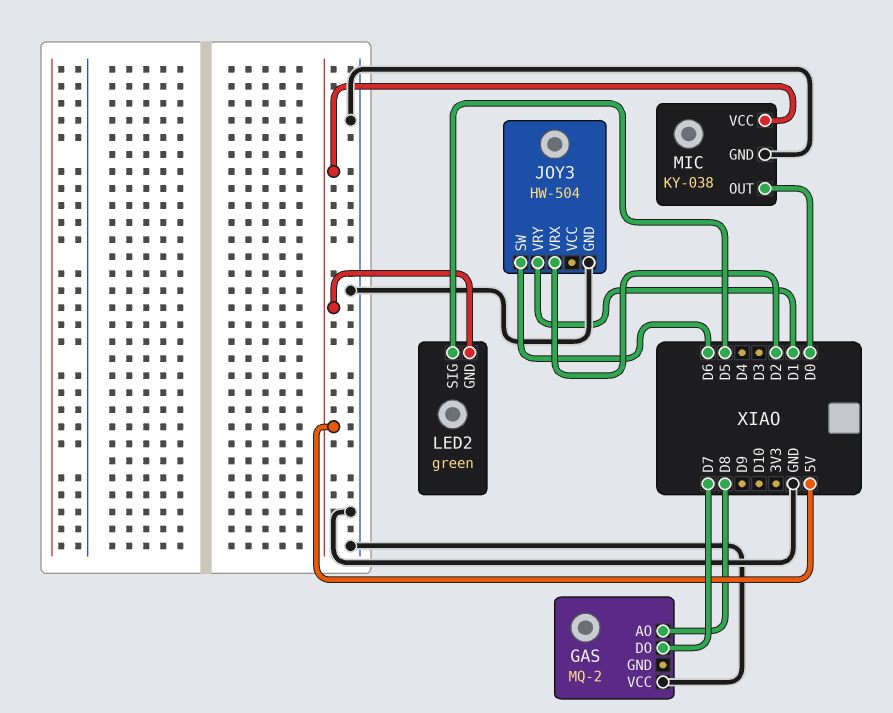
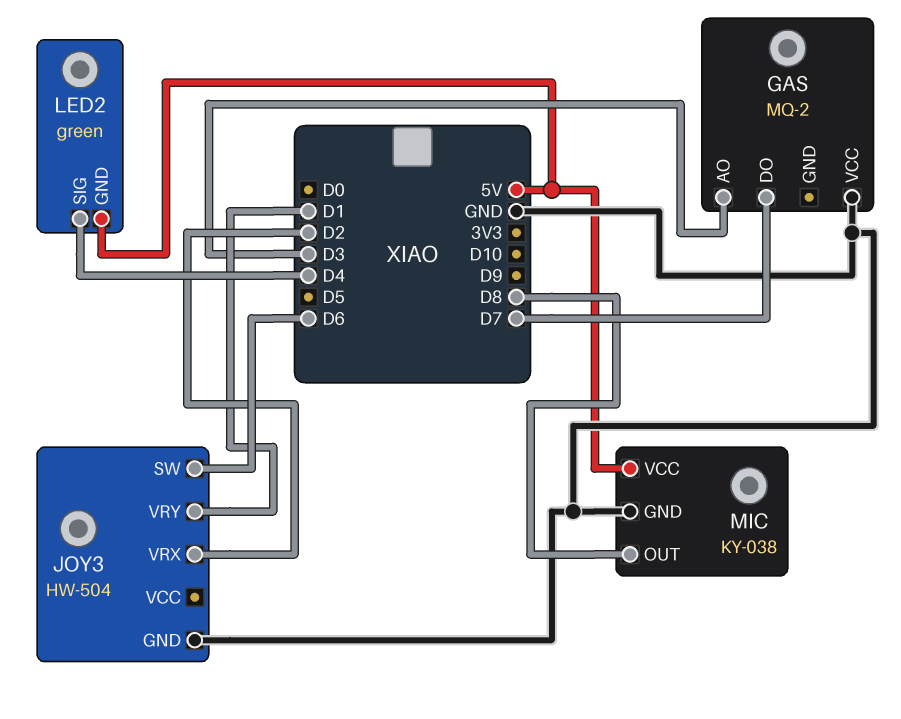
GAS pin AO: D8 -> D3
LED2 pin SIG: D5 -> D4
MIC pin OUT: D0 -> D8

